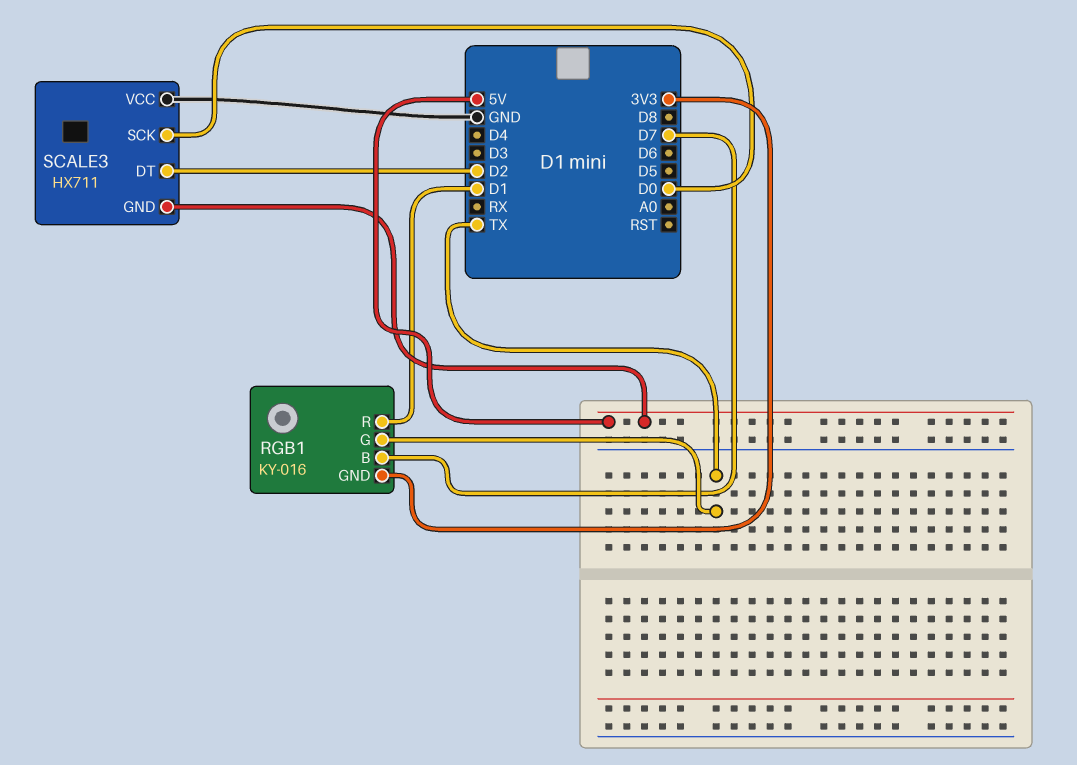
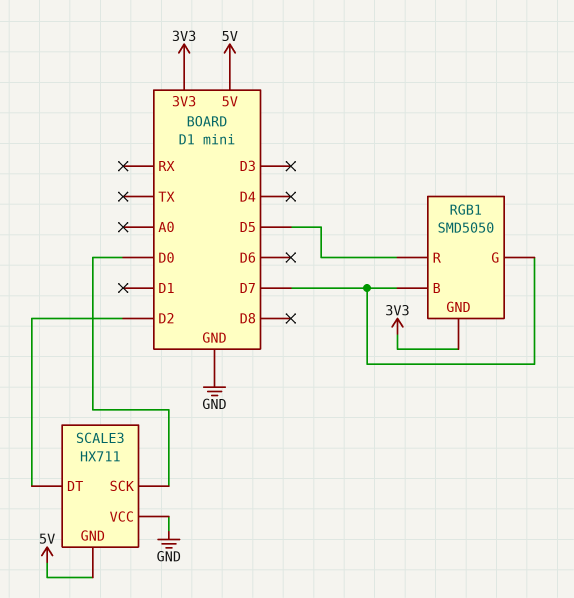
RGB1: KY-016 -> SMD5050
RGB1 pin G: TX -> D7
RGB1 pin R: D1 -> D5

